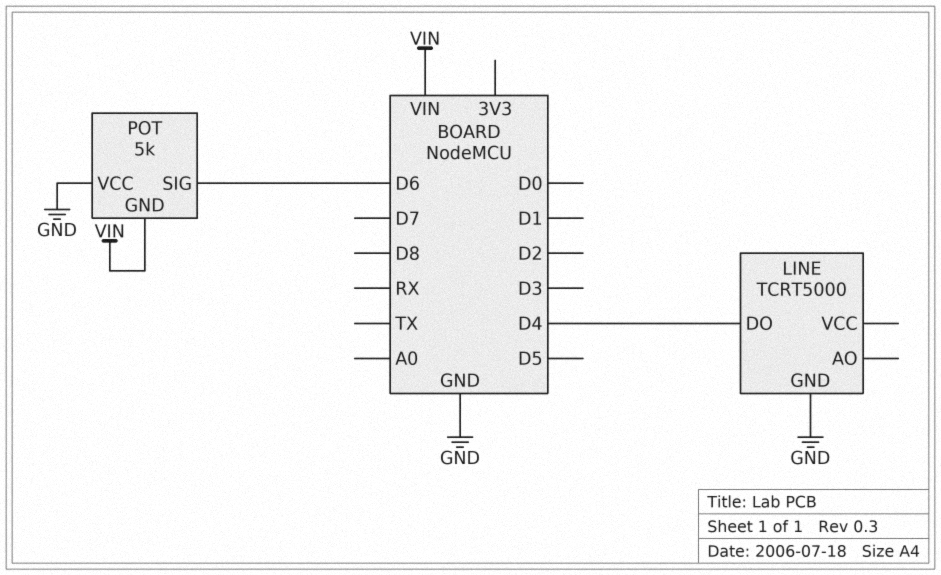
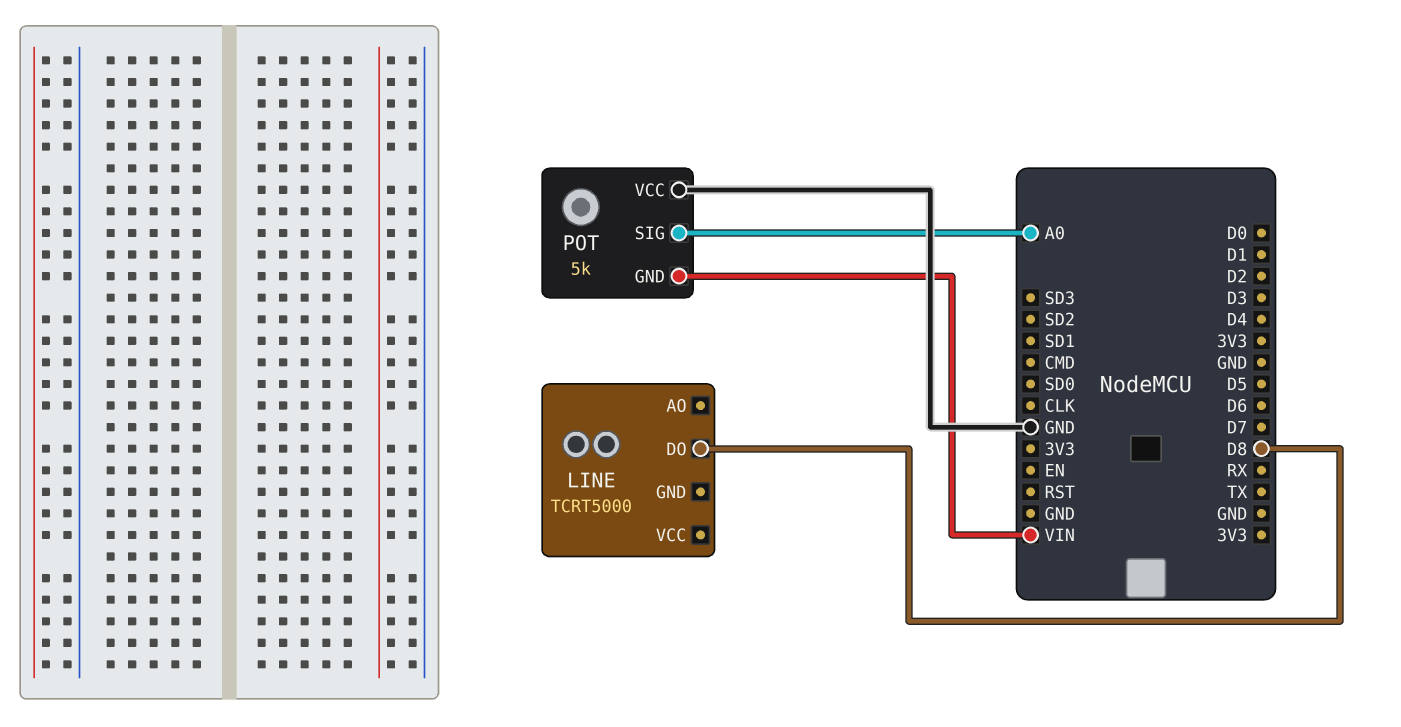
LINE pin DO: D4 -> D8
LINE pin GND: GND -> none
POT pin SIG: D6 -> A0

